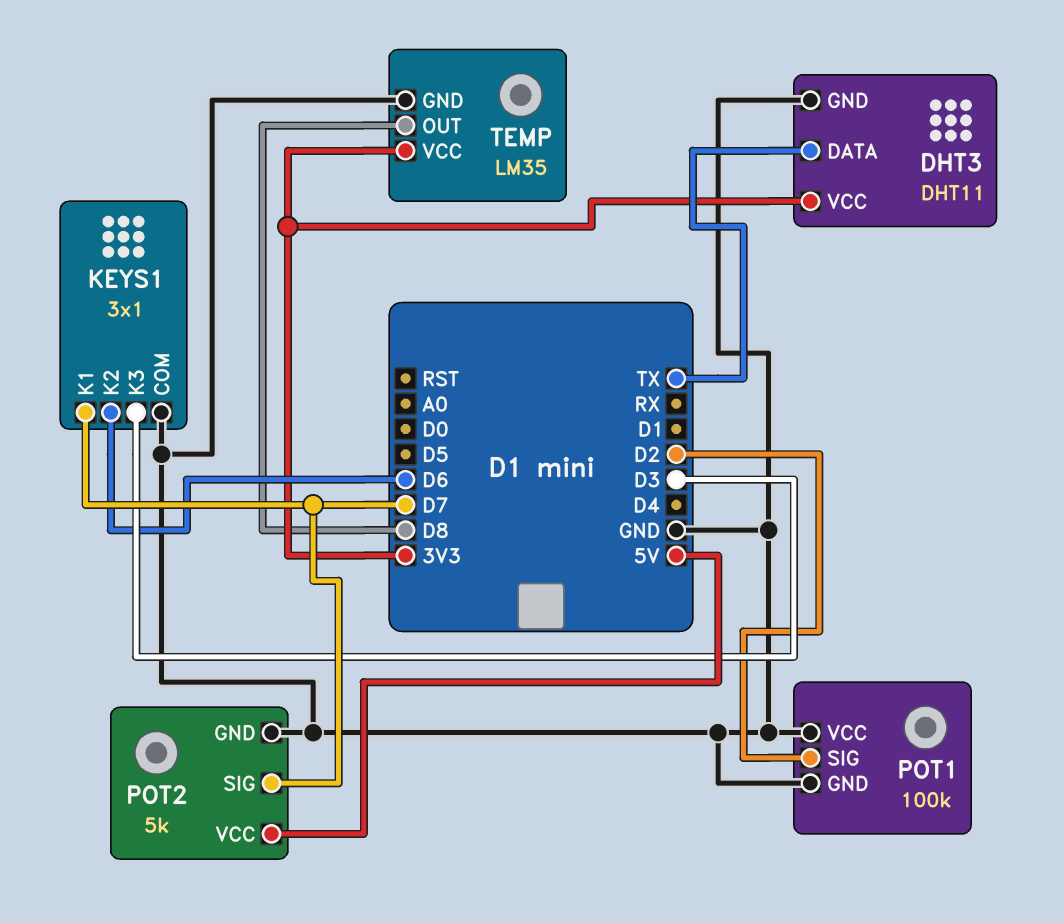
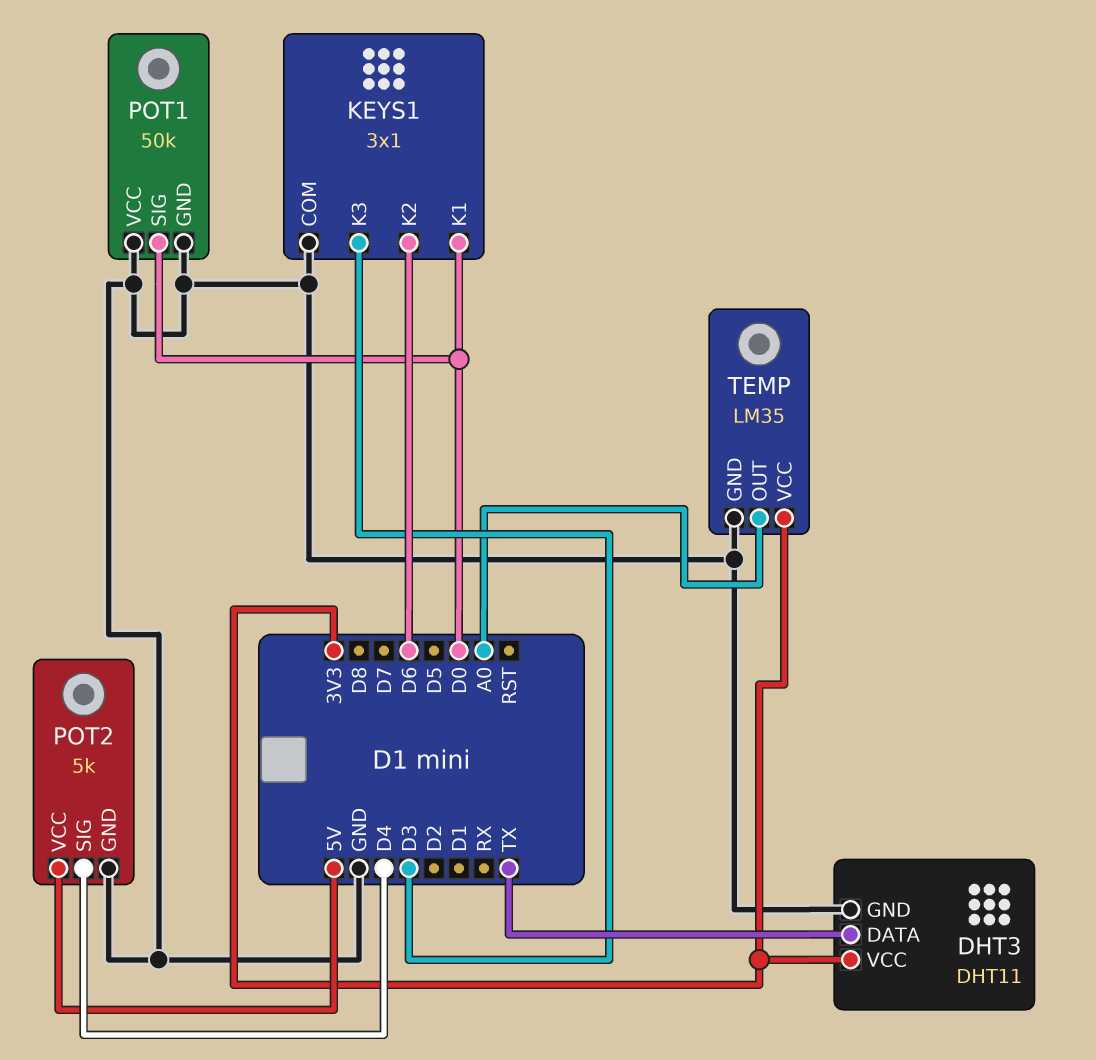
KEYS1 pin K1: D7 -> D0
POT1: 100k -> 50k
POT1 pin SIG: D2 -> D0
POT2 pin SIG: D7 -> D4
TEMP pin OUT: D8 -> A0

